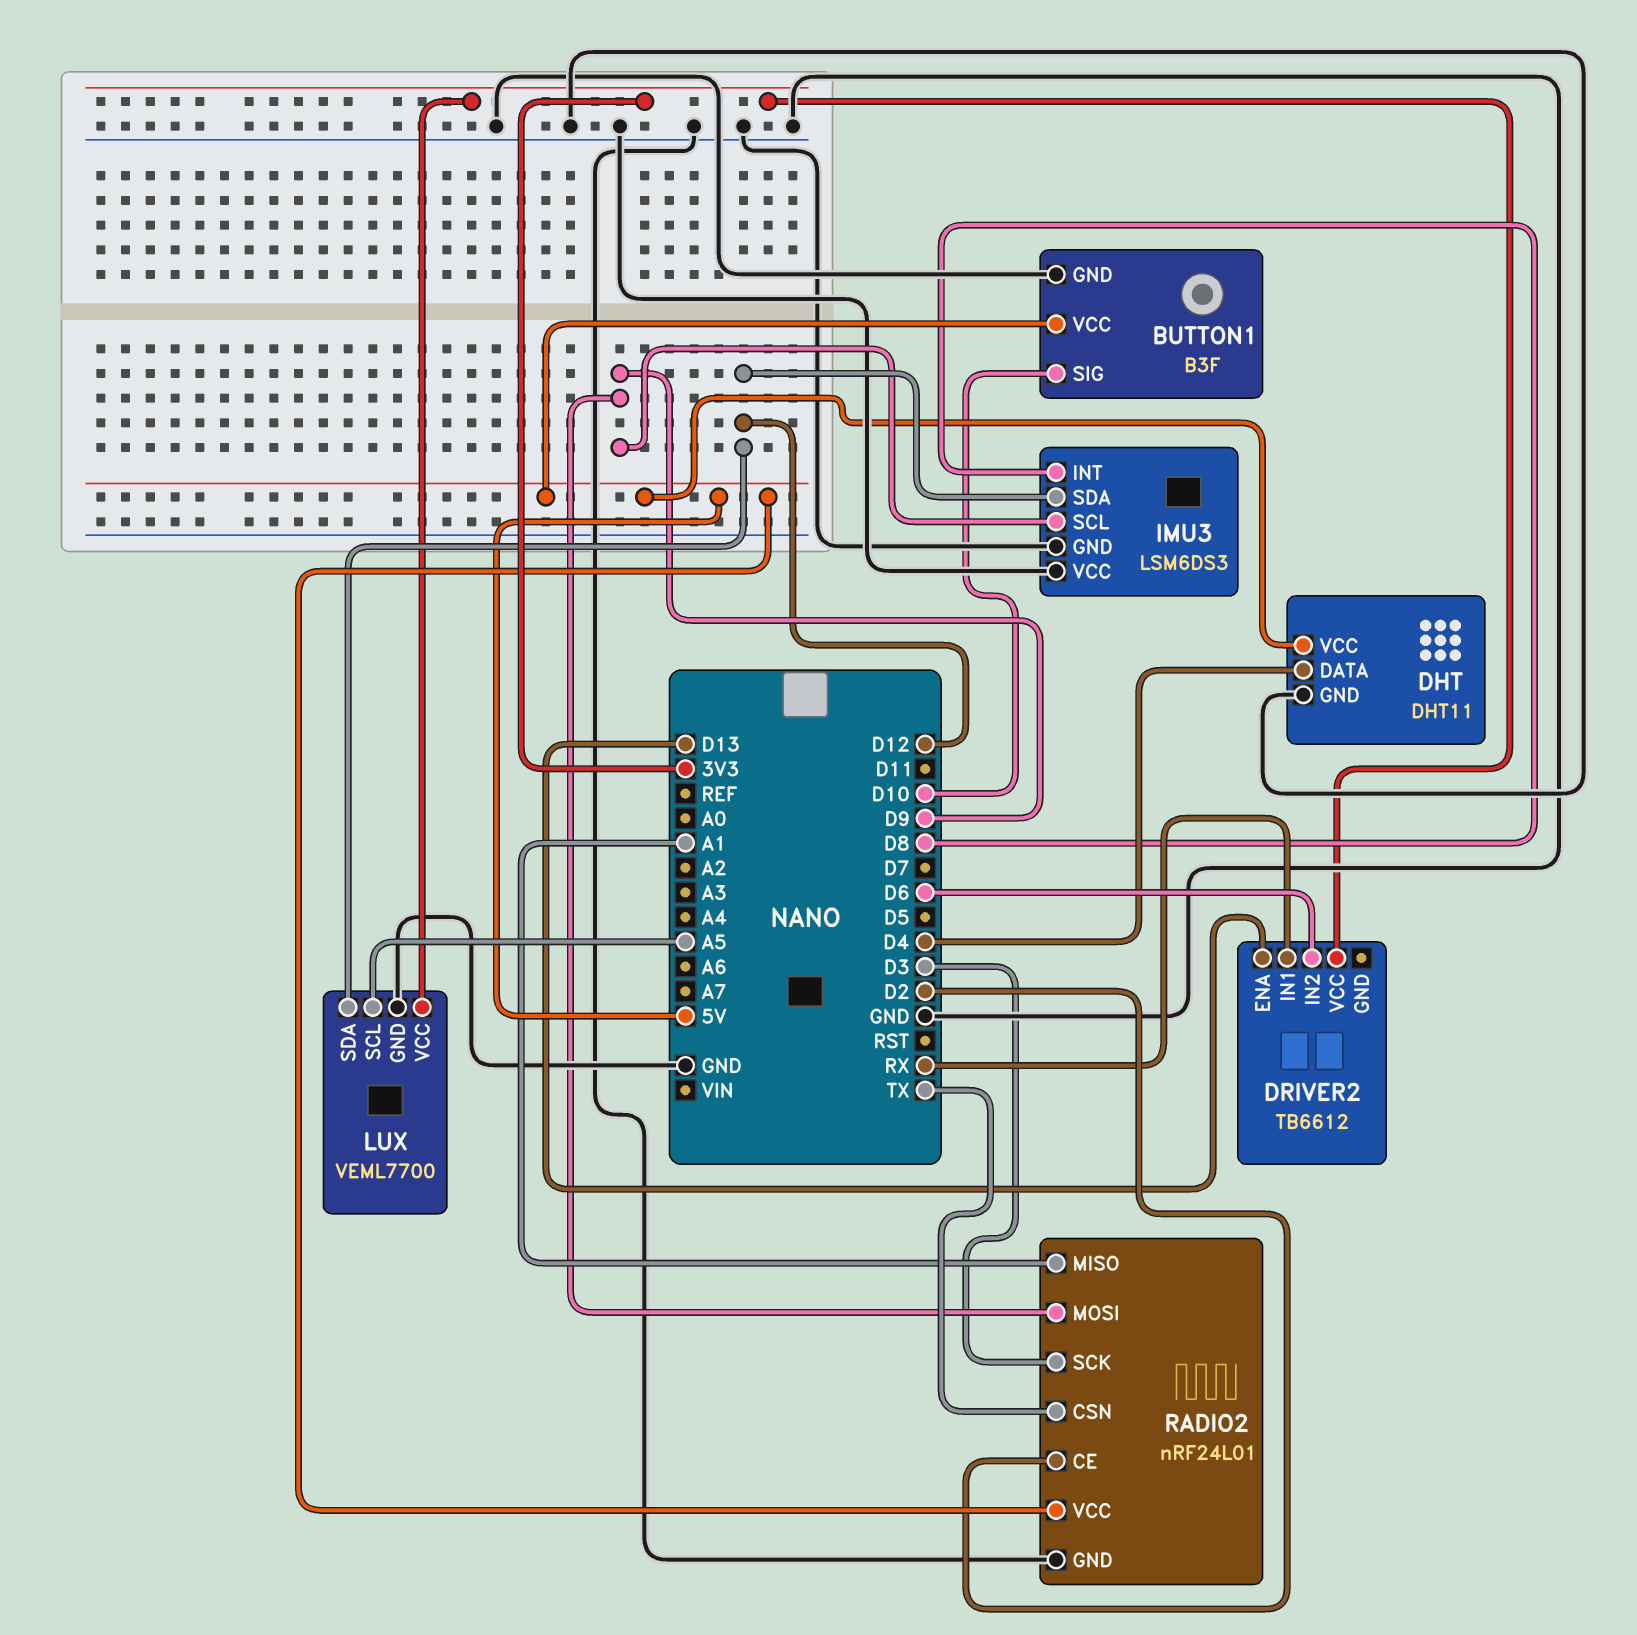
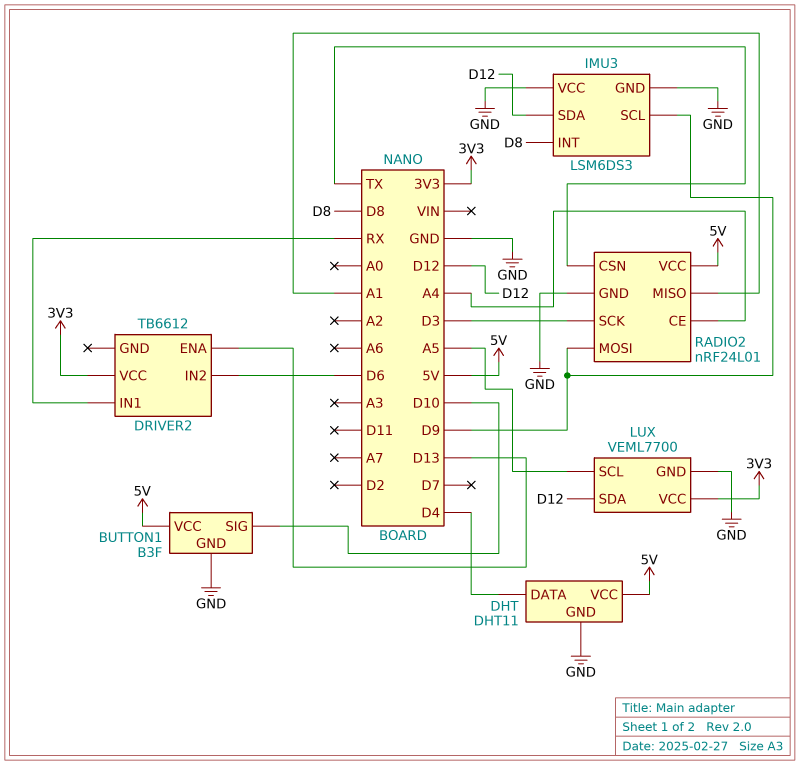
RADIO2 pin CE: D2 -> A4

